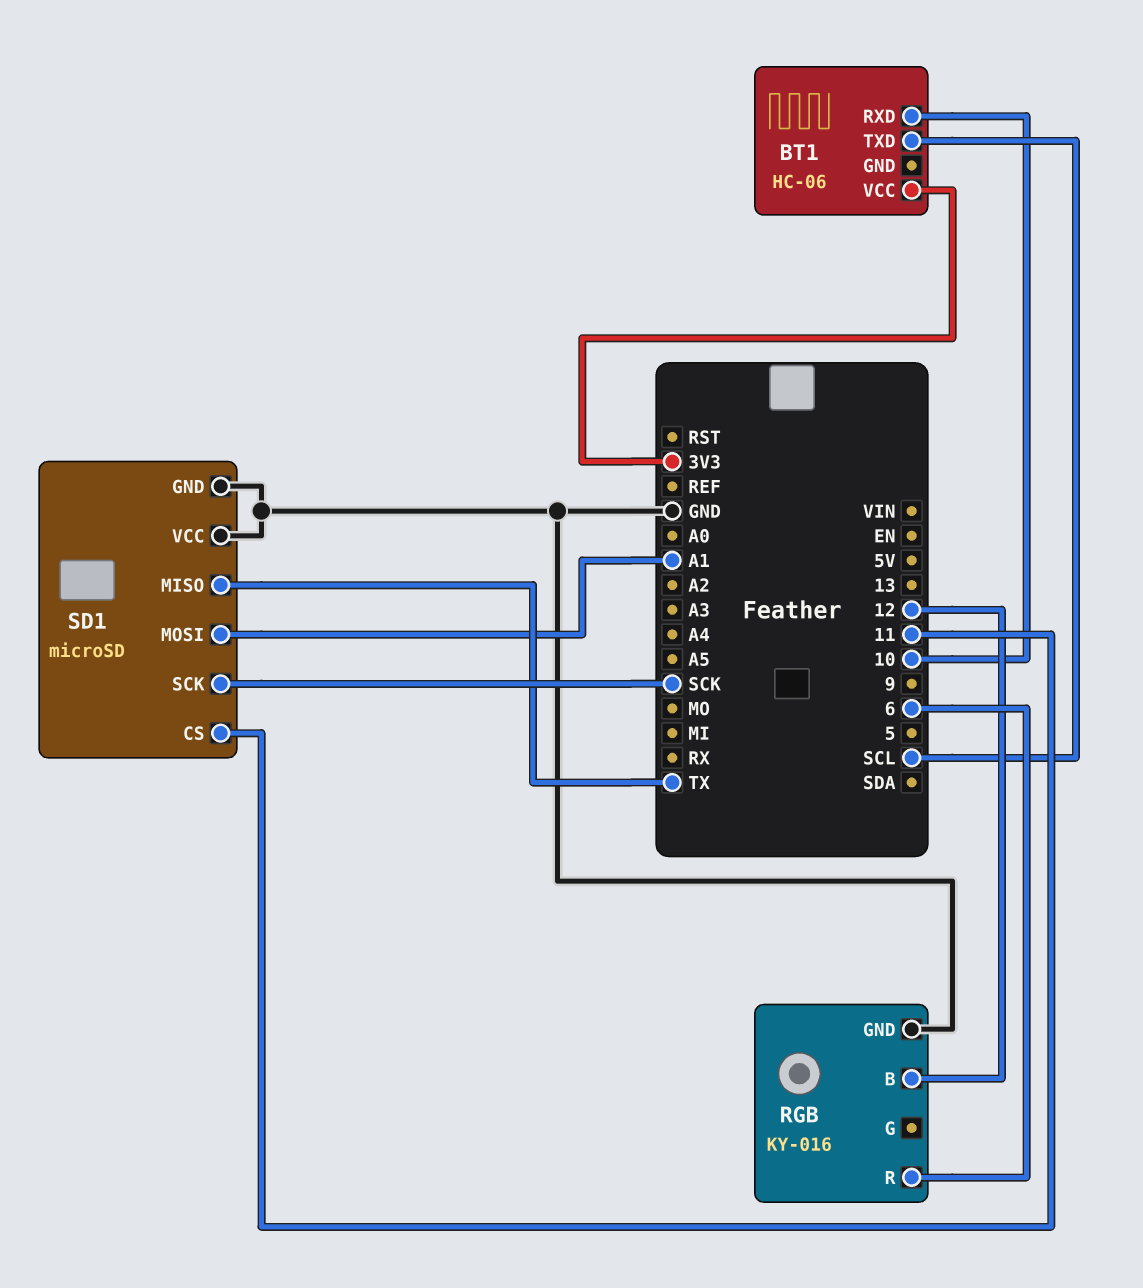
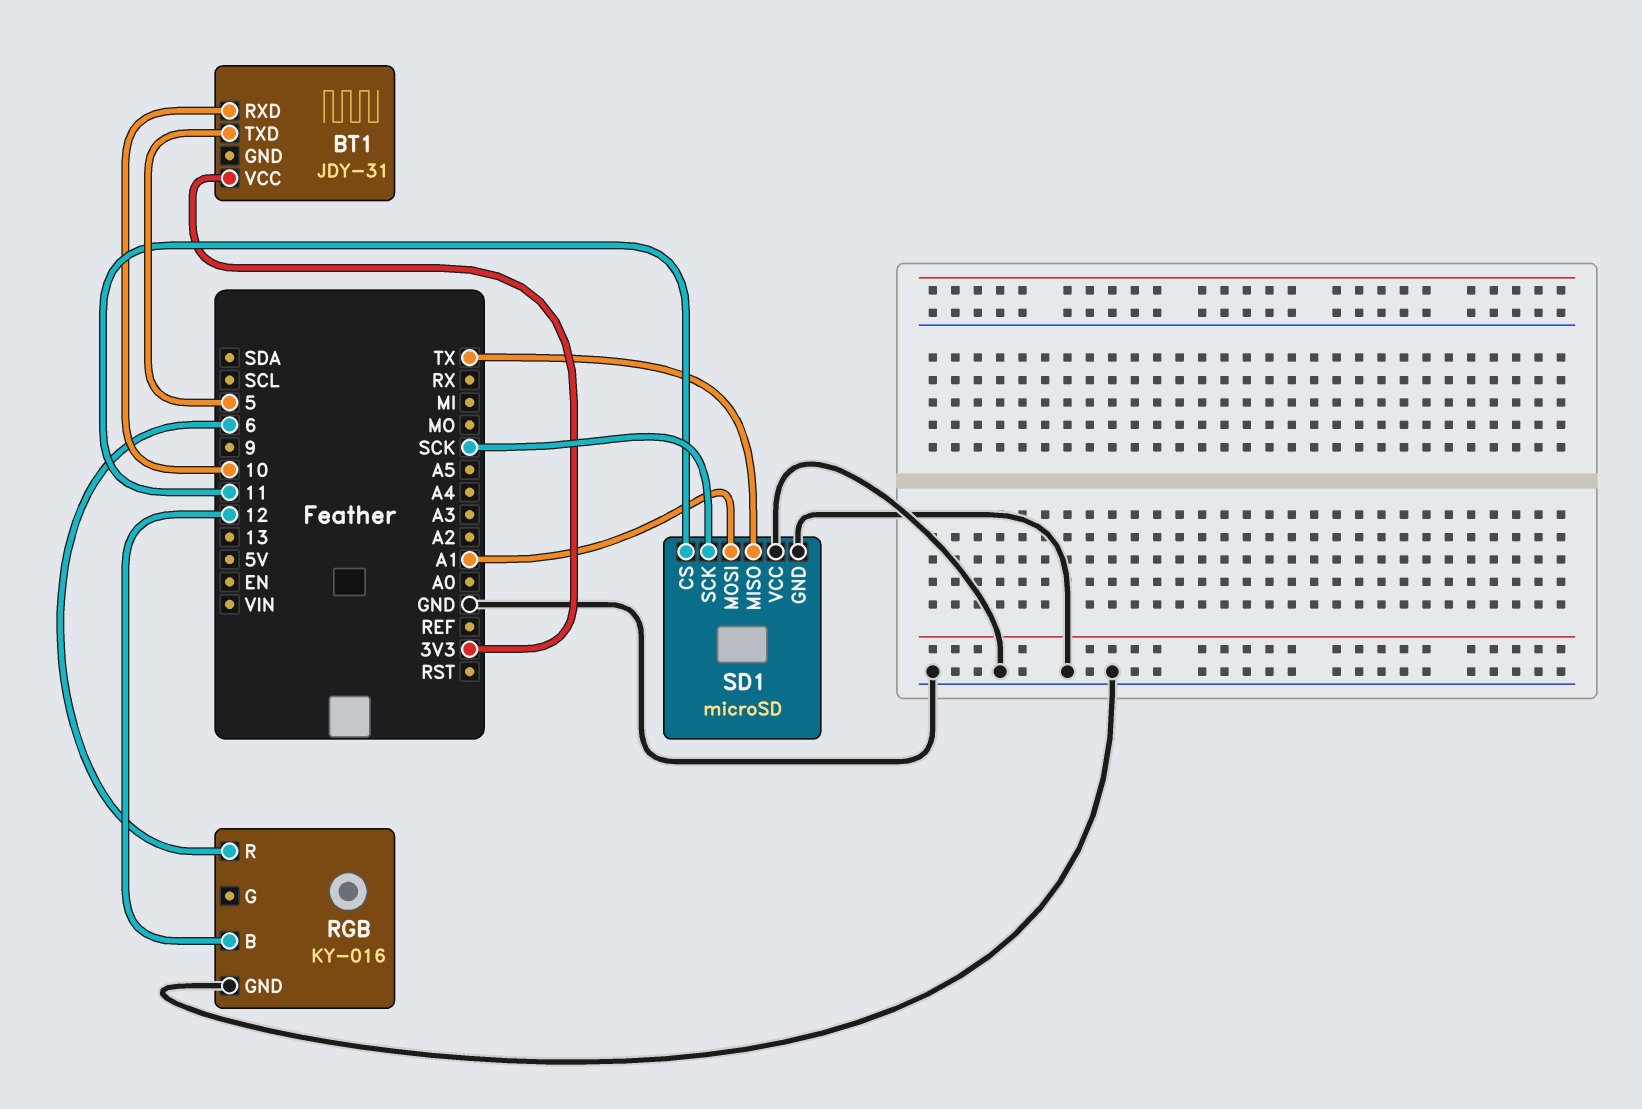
BT1: HC-06 -> JDY-31
BT1 pin TXD: SCL -> 5

